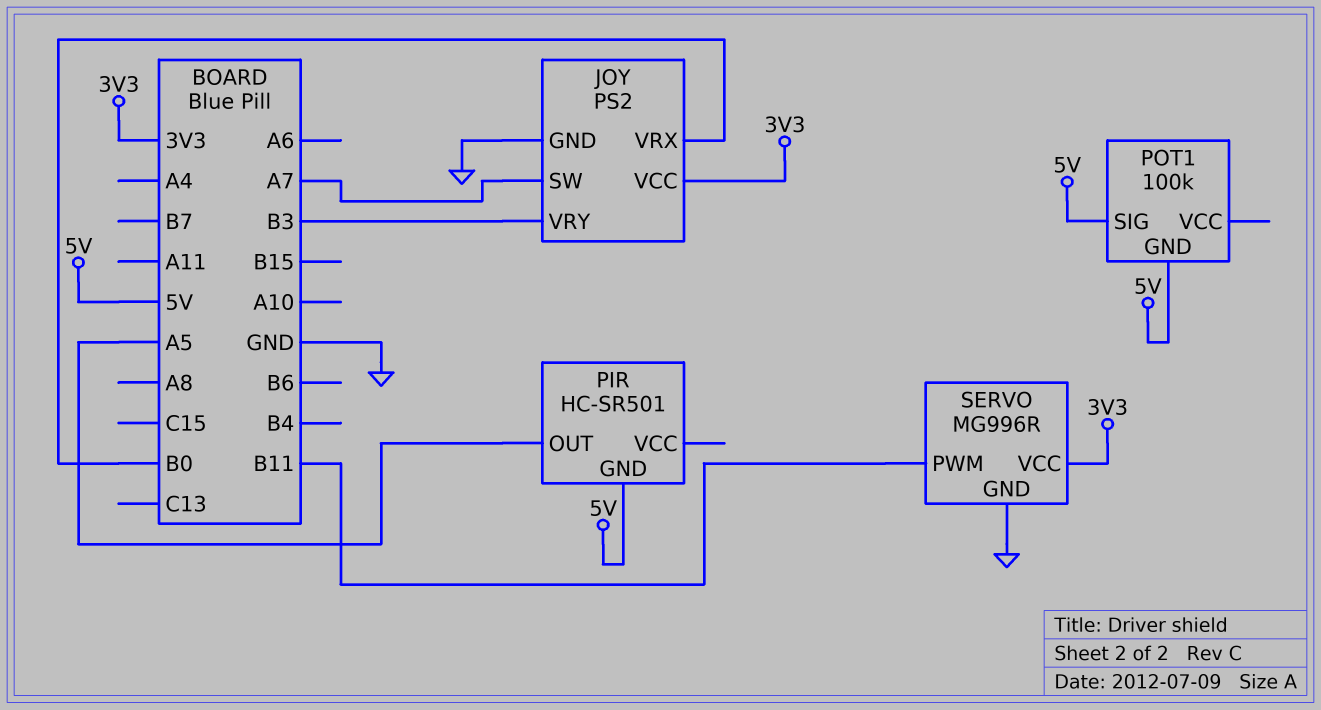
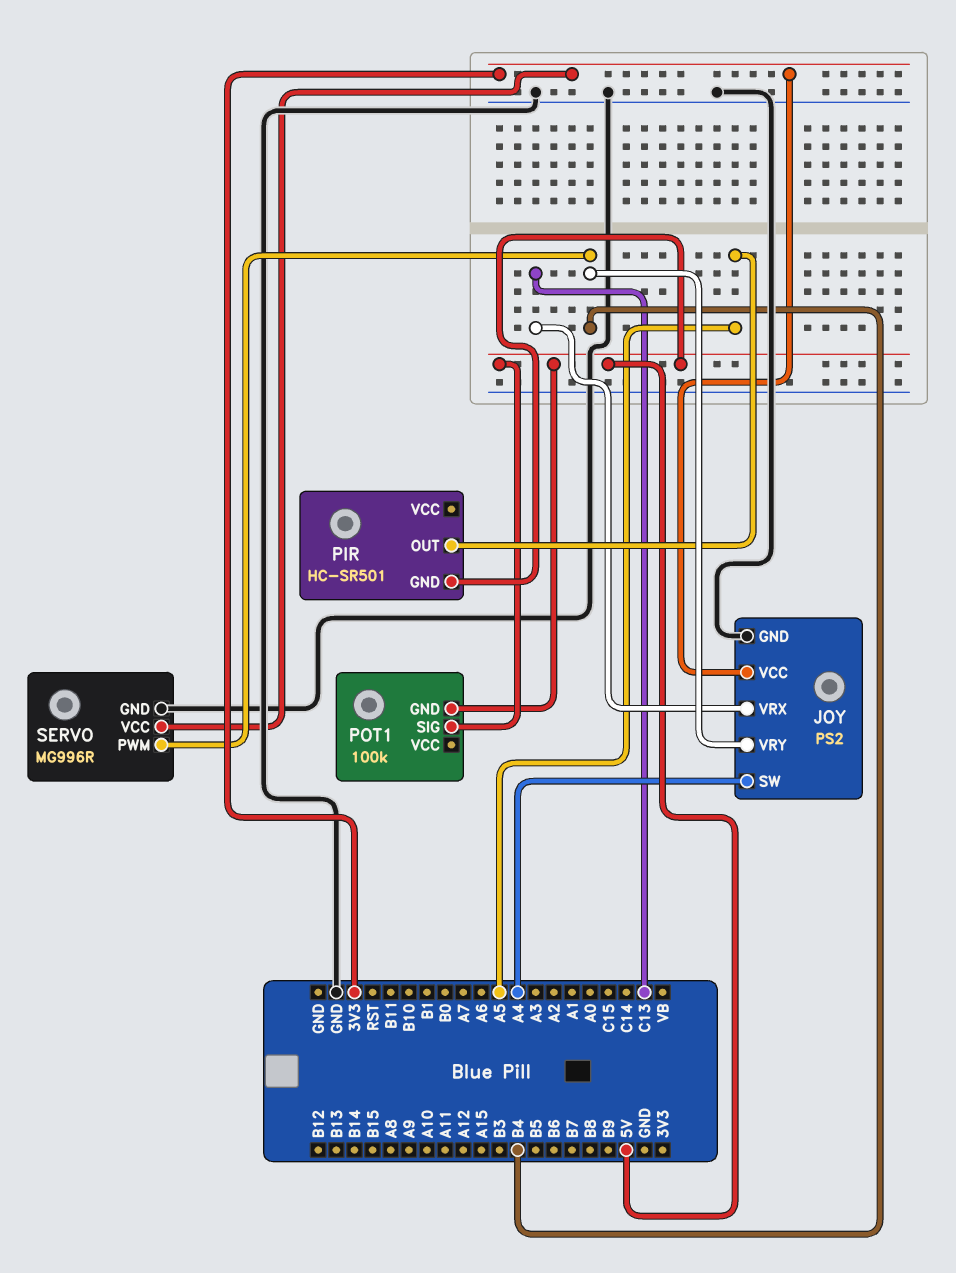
JOY pin SW: A7 -> A4
JOY pin VRX: B0 -> C13
JOY pin VRY: B3 -> B4
SERVO pin PWM: B11 -> B4

